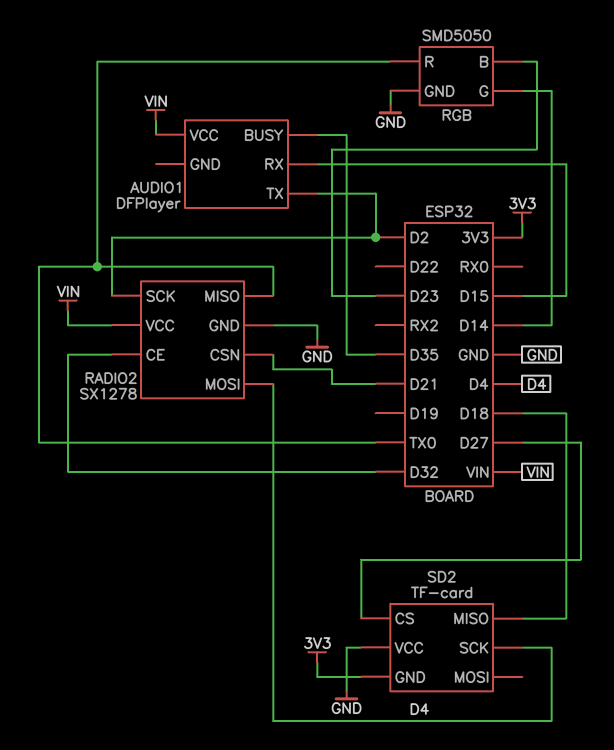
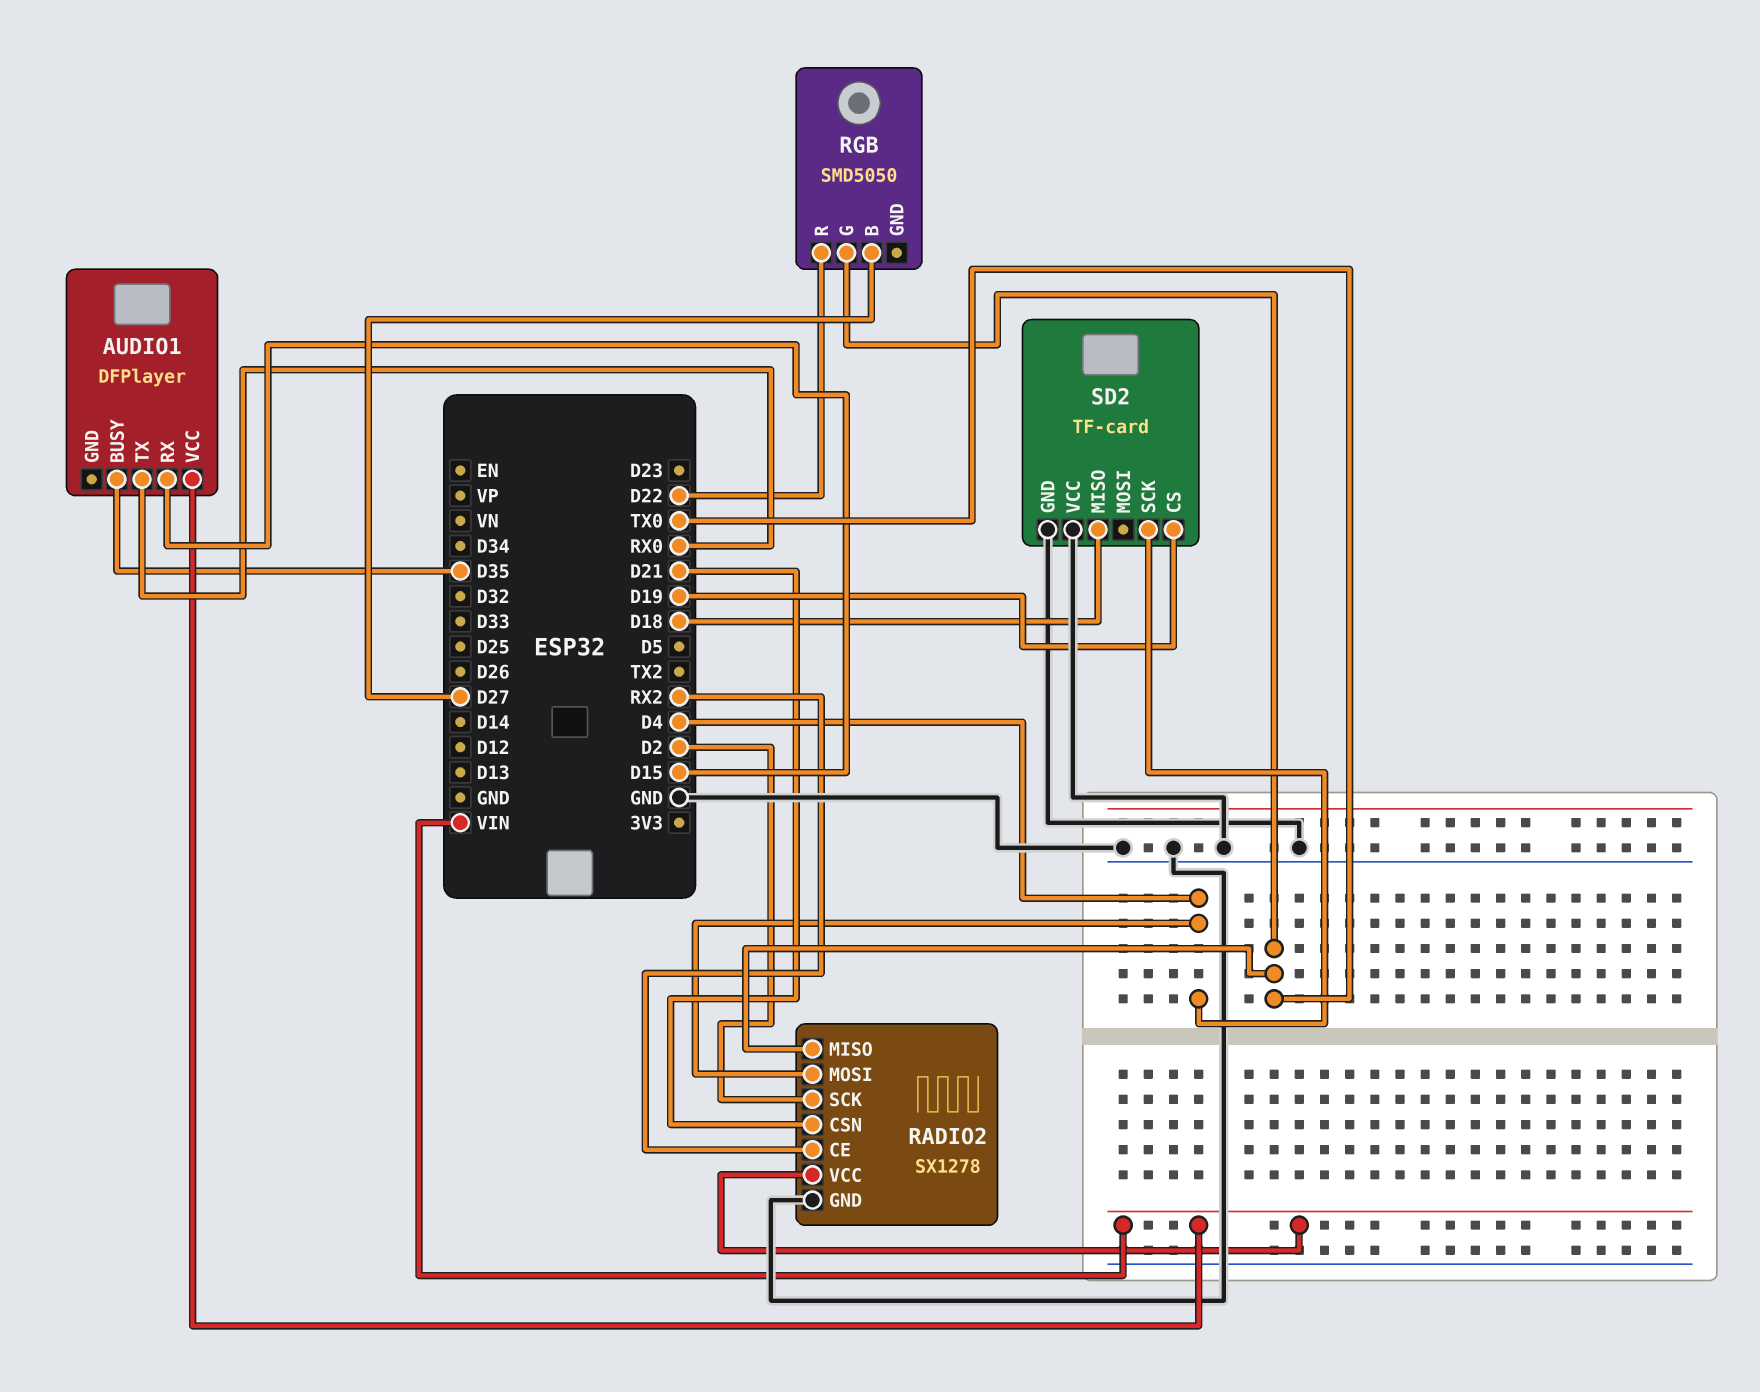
AUDIO1 pin TX: D2 -> RX0
RADIO2 pin CE: D32 -> RX2
RGB pin B: D23 -> D27
RGB pin G: D14 -> TX0
RGB pin GND: GND -> none
RGB pin R: TX0 -> D22
SD2 pin CS: D27 -> D19
SD2 pin GND: 3V3 -> GND

